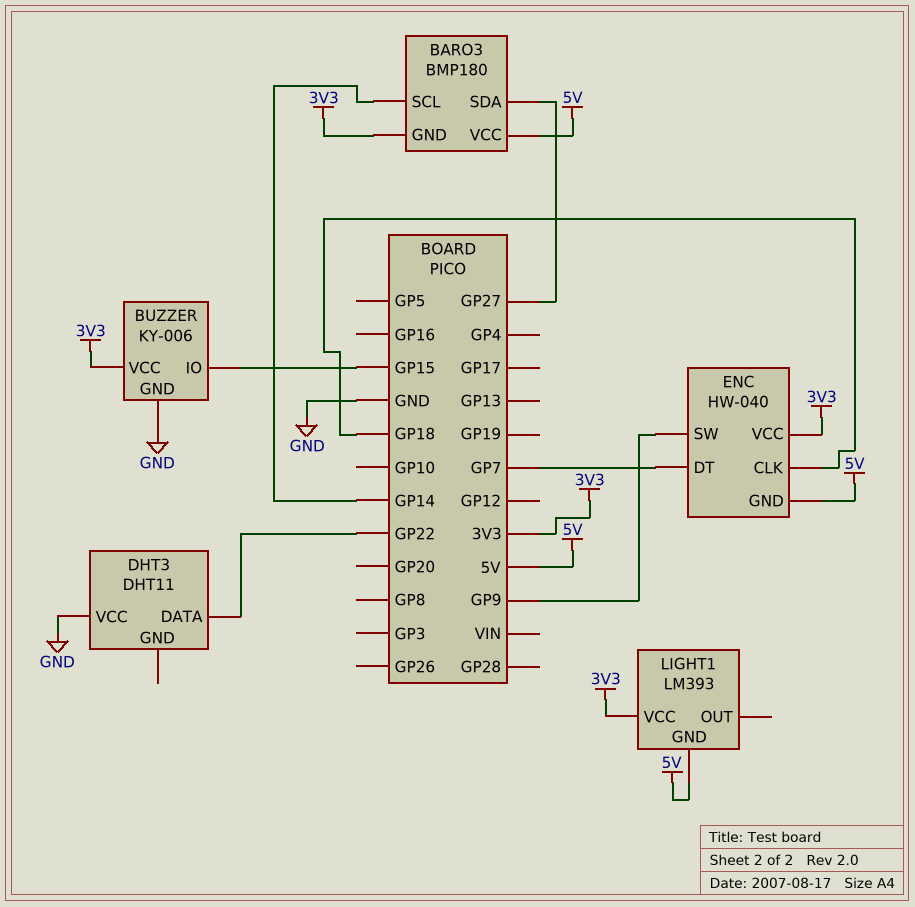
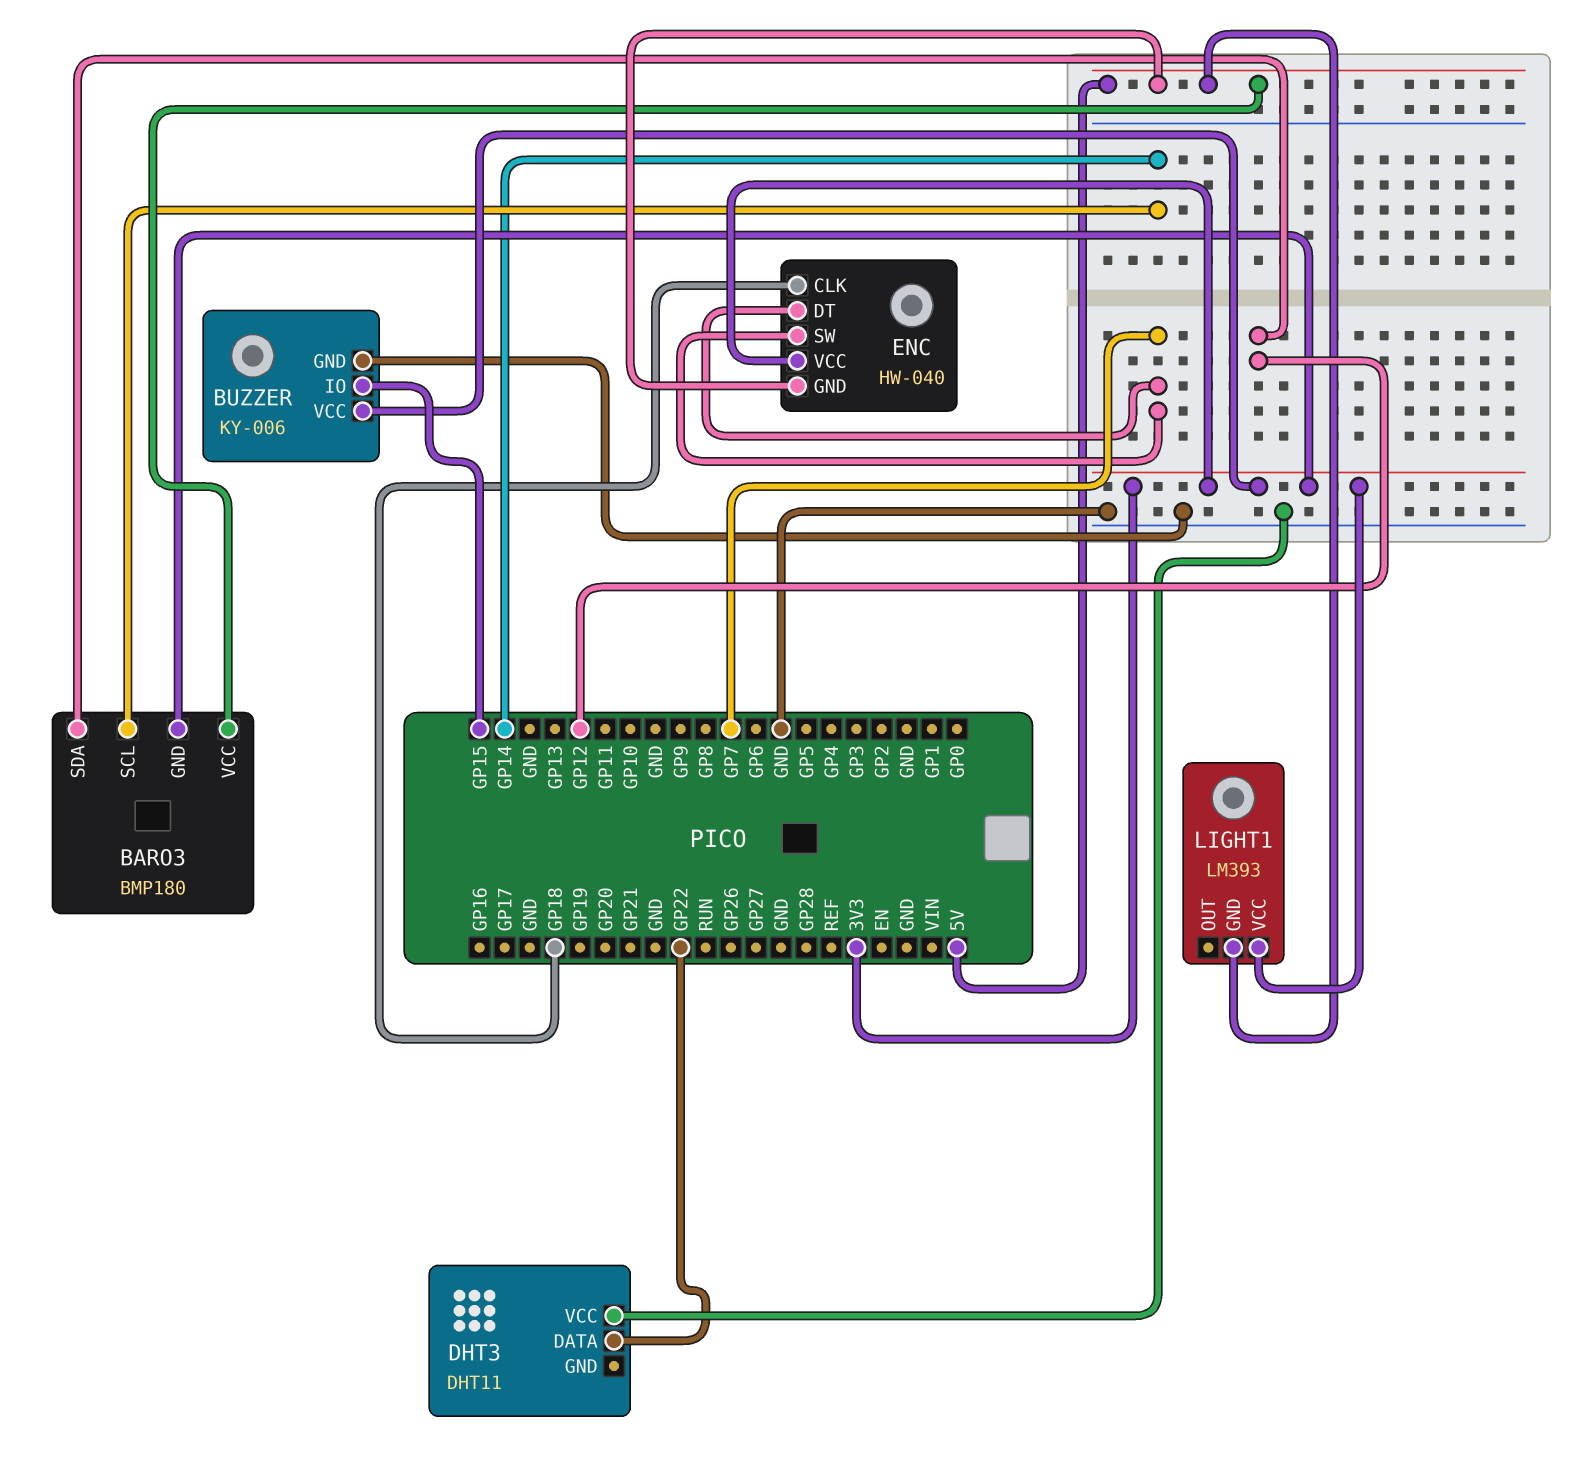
BARO3 pin SDA: GP27 -> GP12
ENC pin SW: GP9 -> GP7

